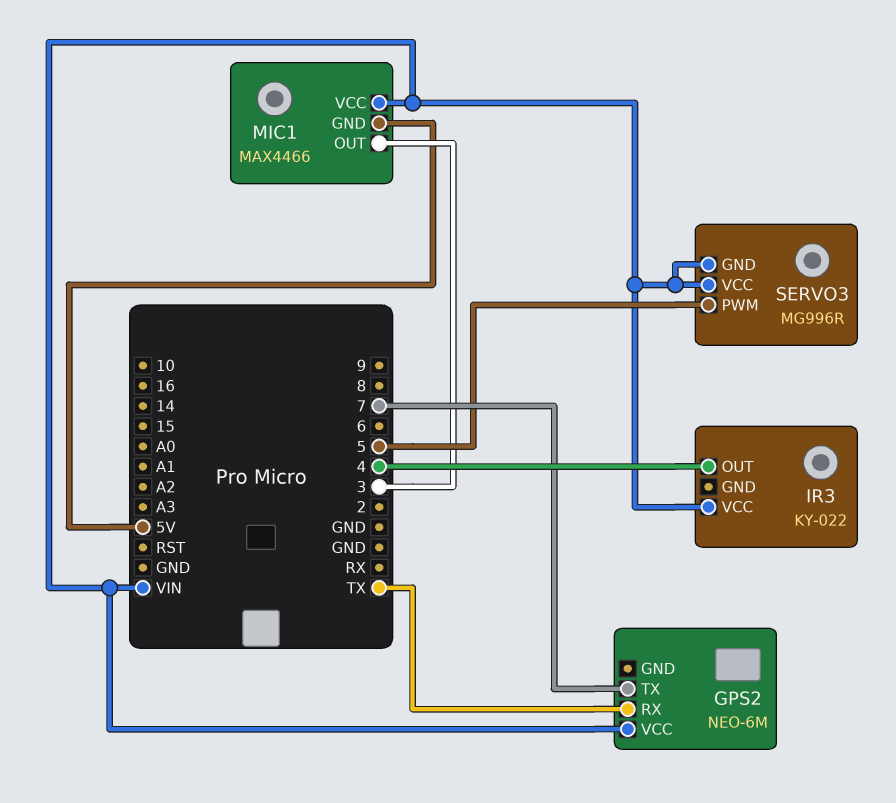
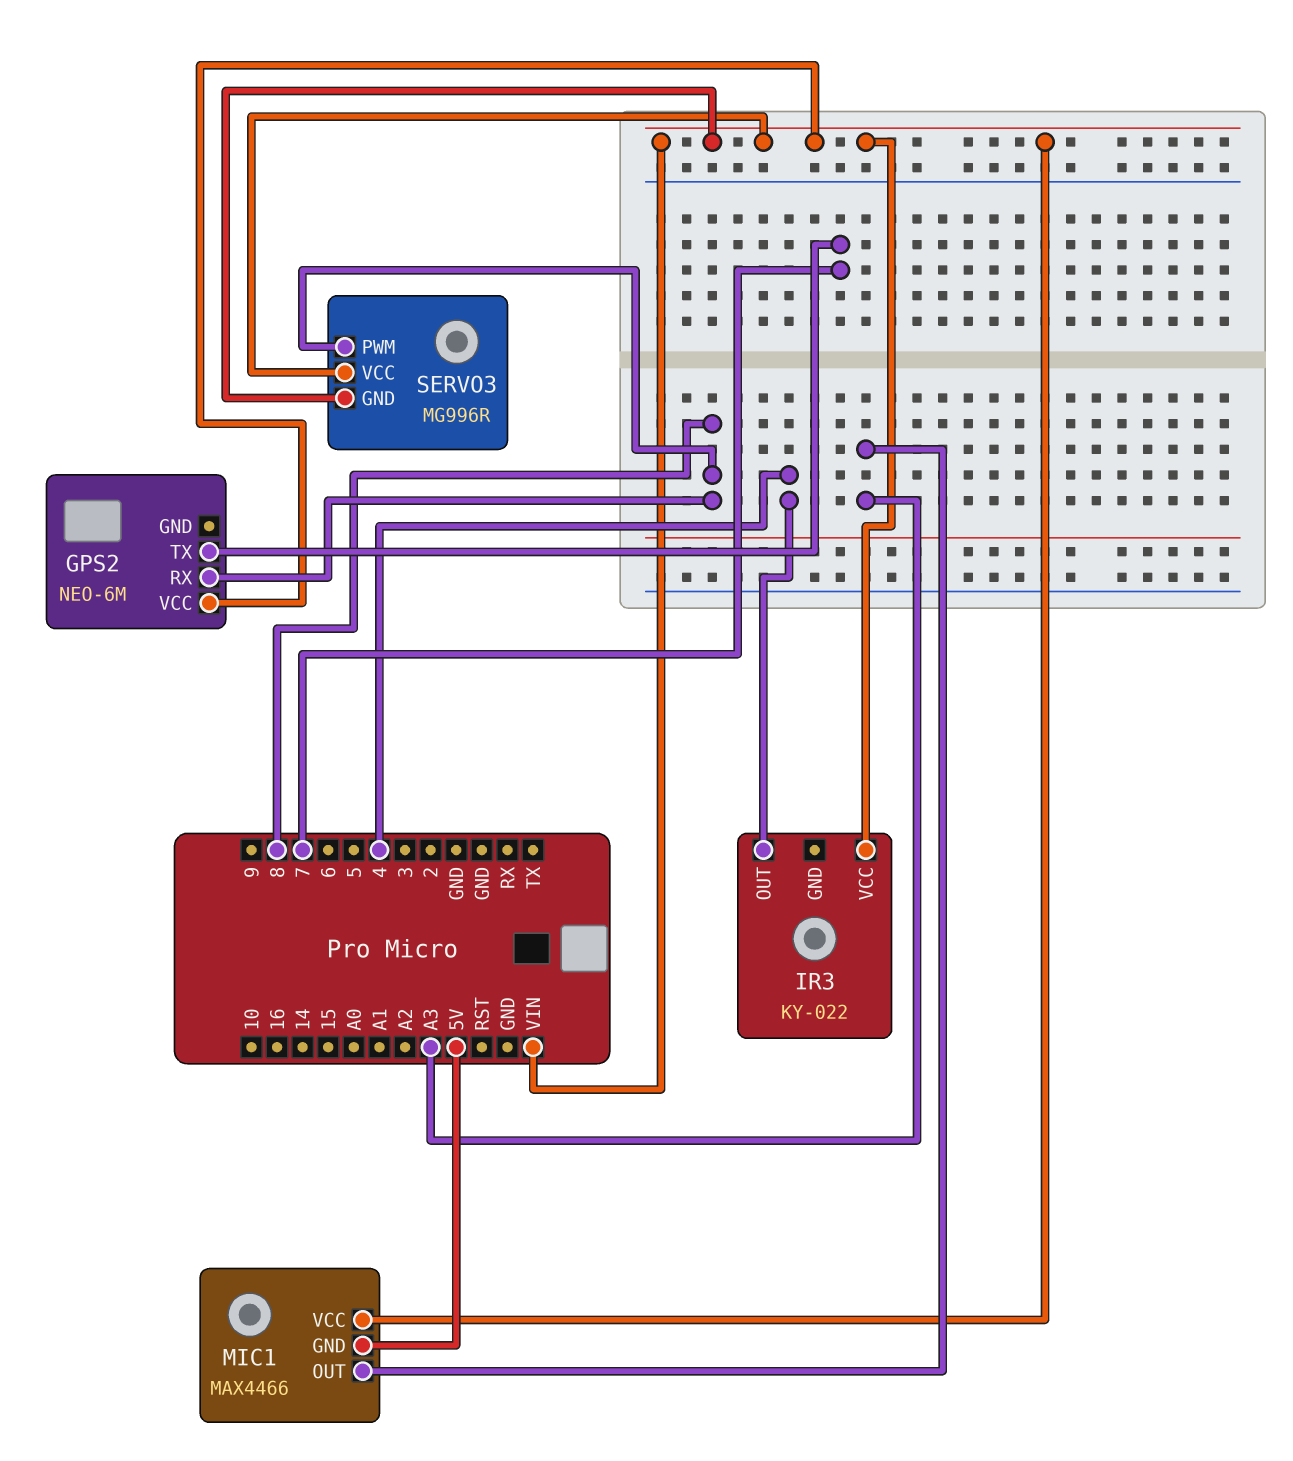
GPS2 pin RX: TX -> 8
MIC1 pin OUT: 3 -> A3
SERVO3 pin PWM: 5 -> 8

